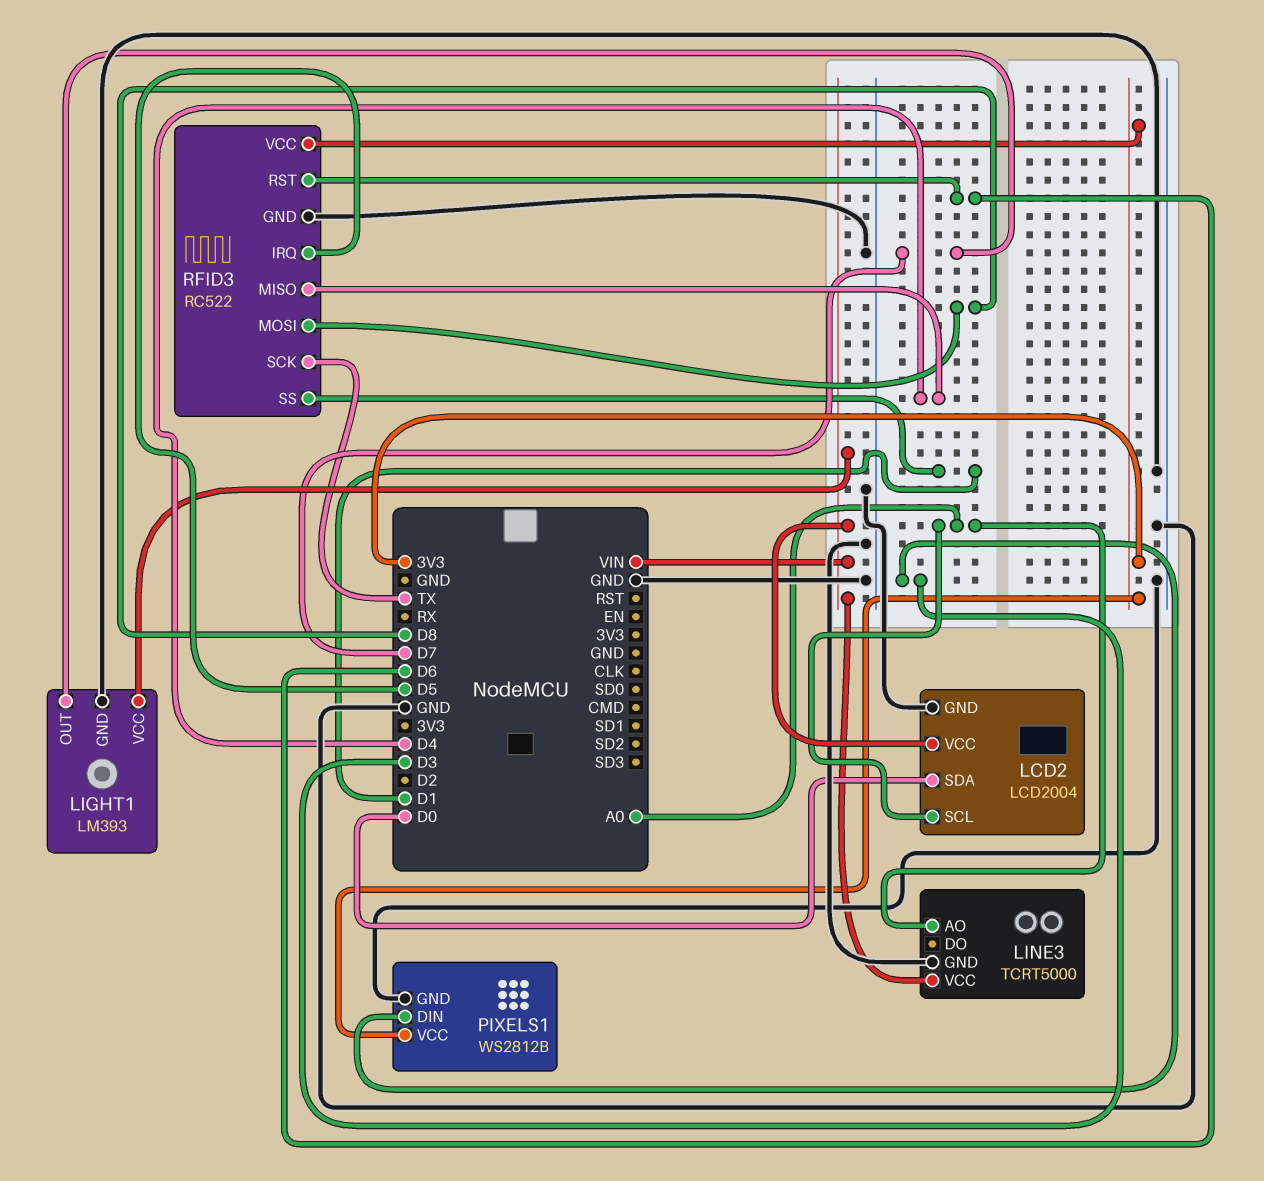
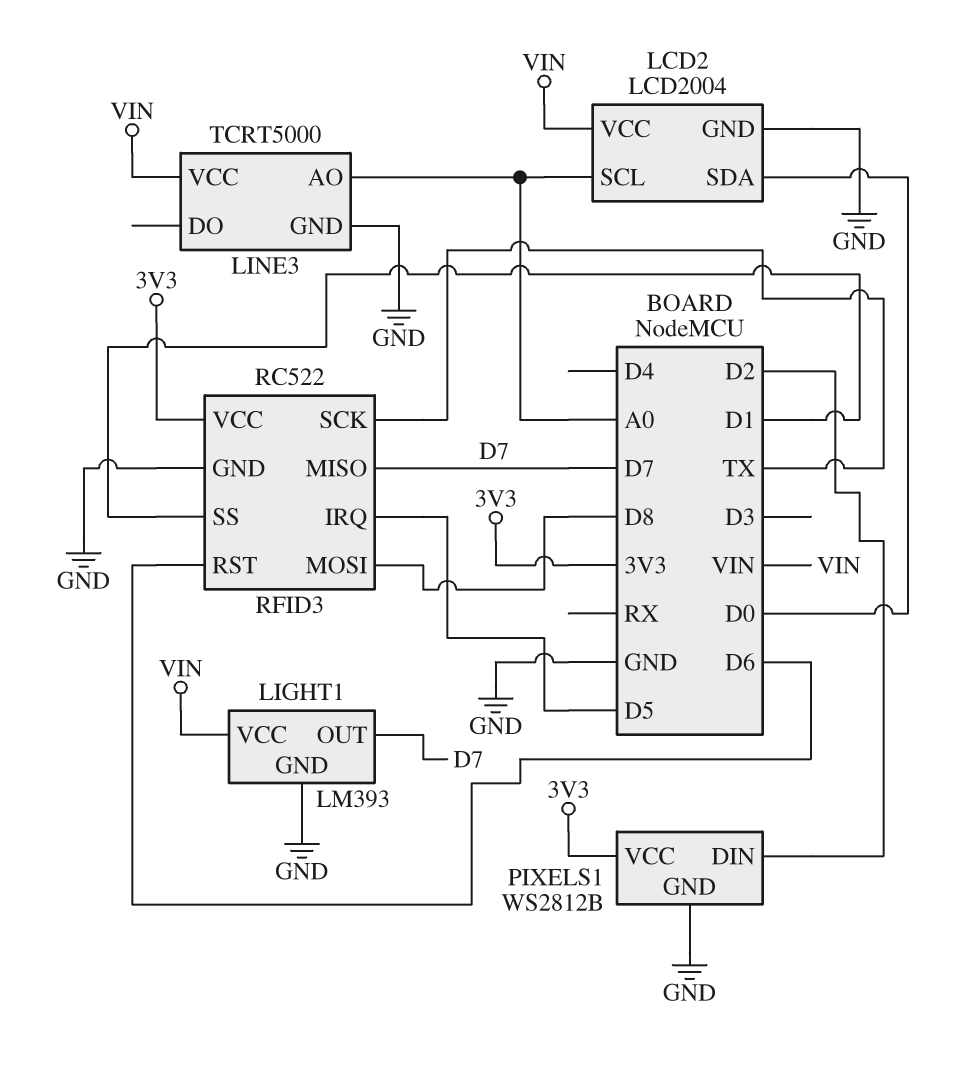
PIXELS1 pin DIN: D3 -> D2
RFID3 pin MISO: D4 -> D7

